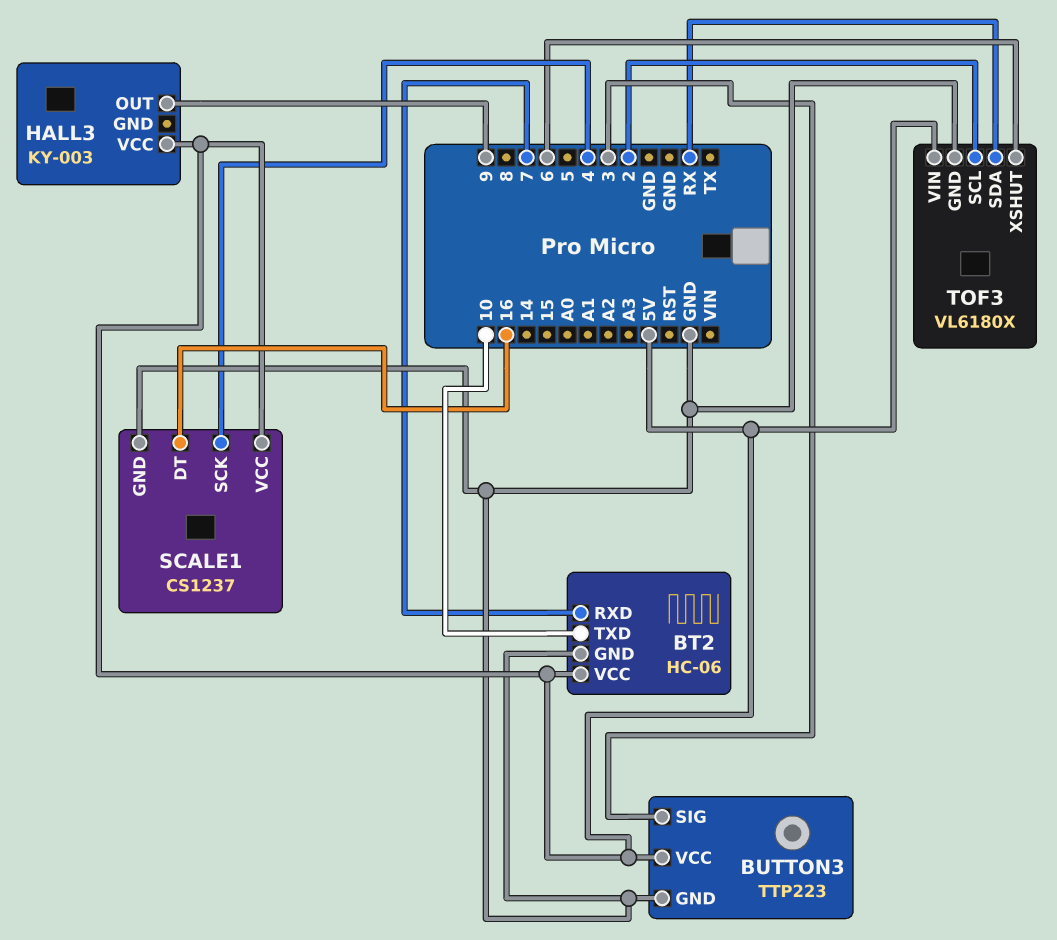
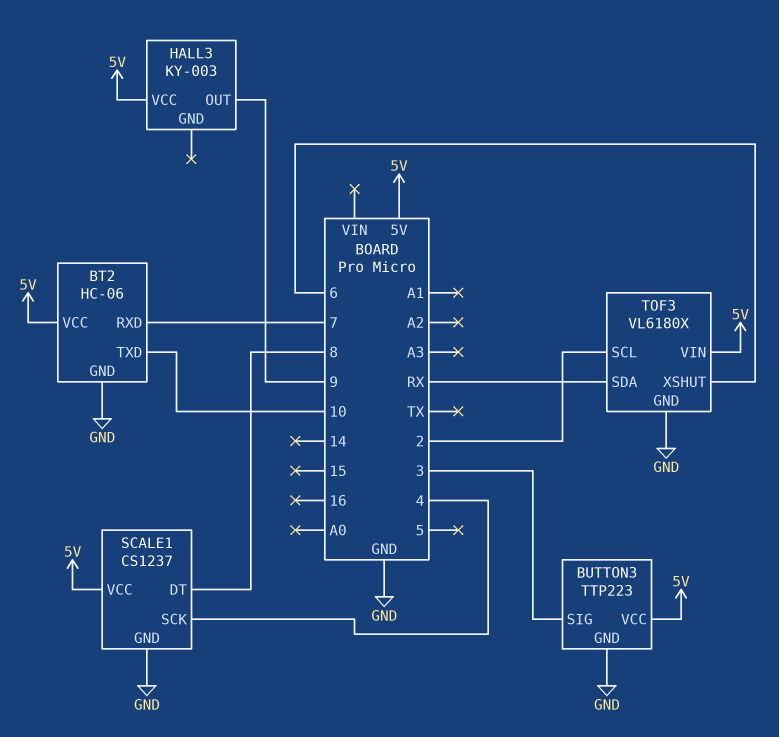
SCALE1 pin DT: 16 -> 8

